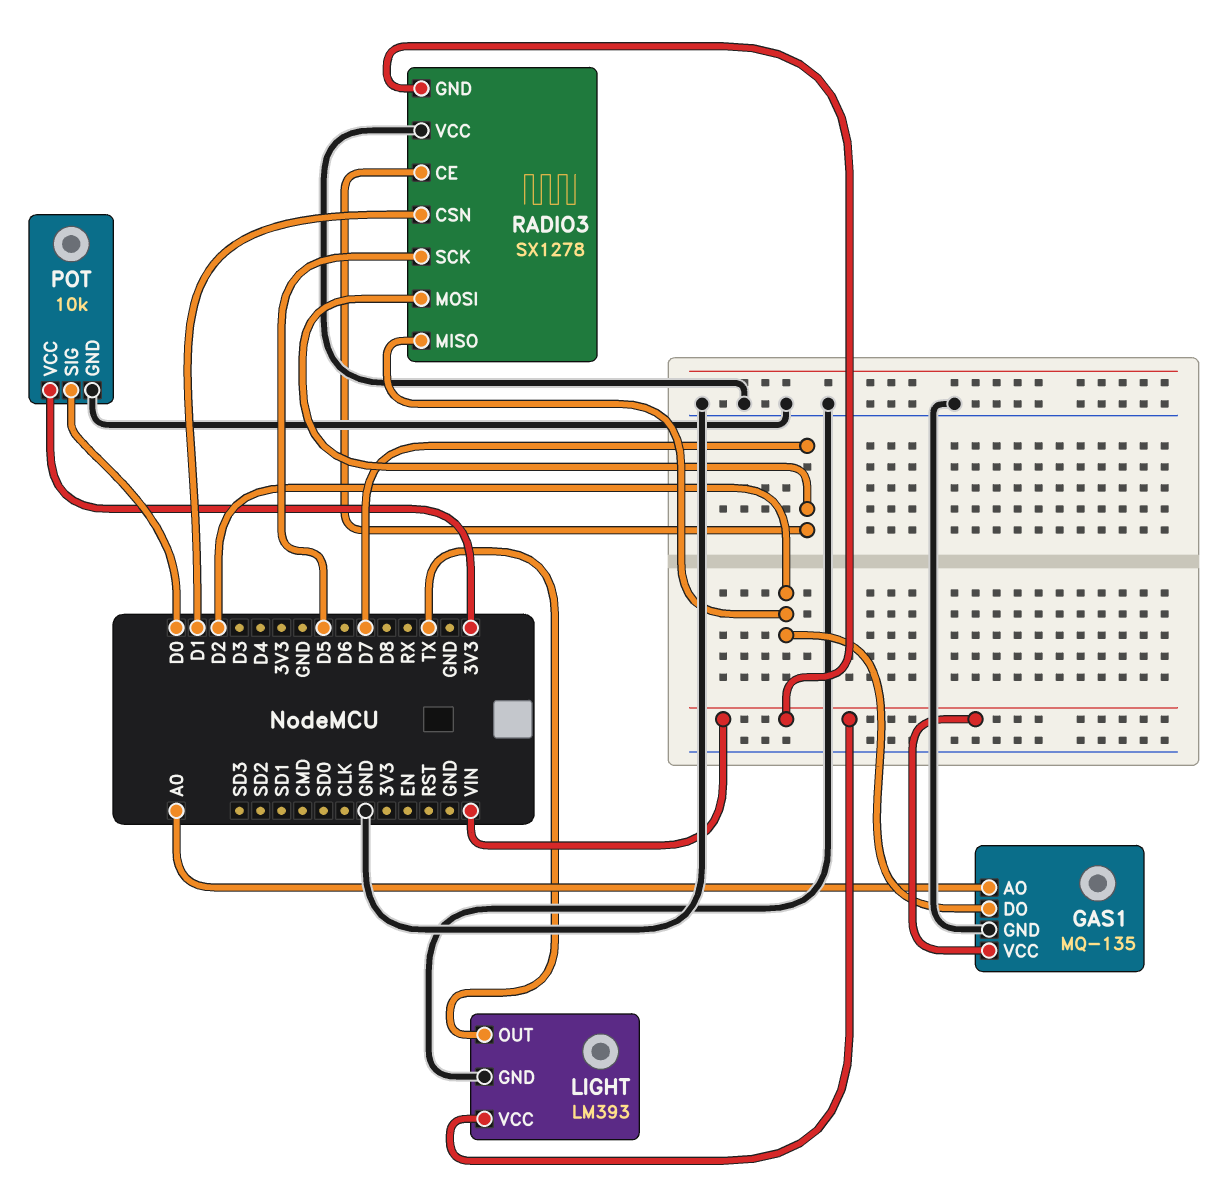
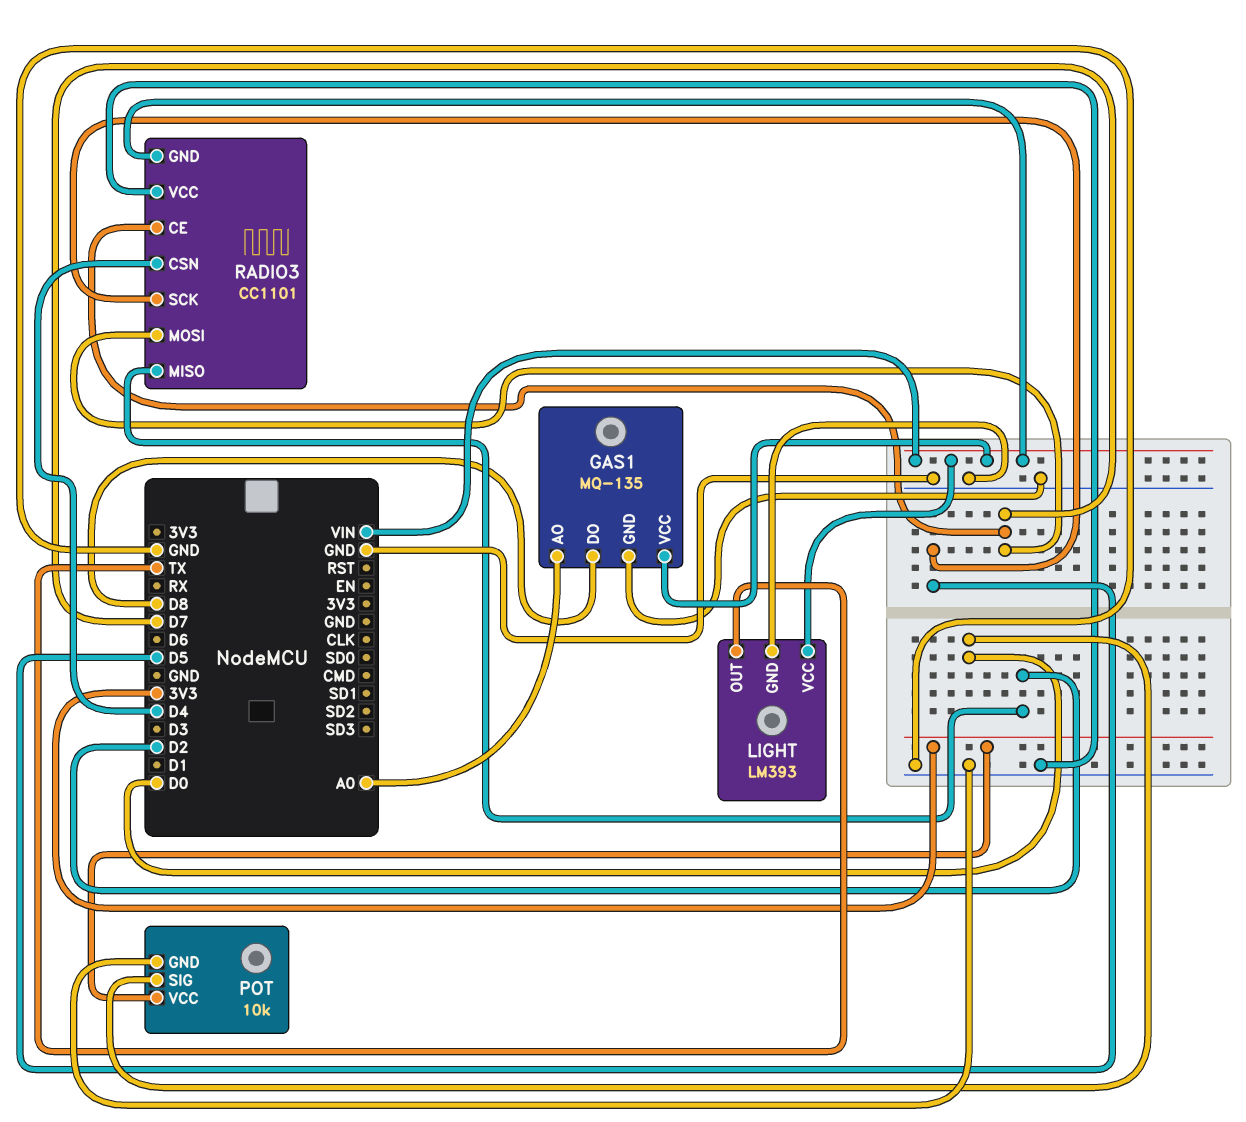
GAS1 pin DO: D2 -> D8
RADIO3: SX1278 -> CC1101
RADIO3 pin CSN: D1 -> D4

